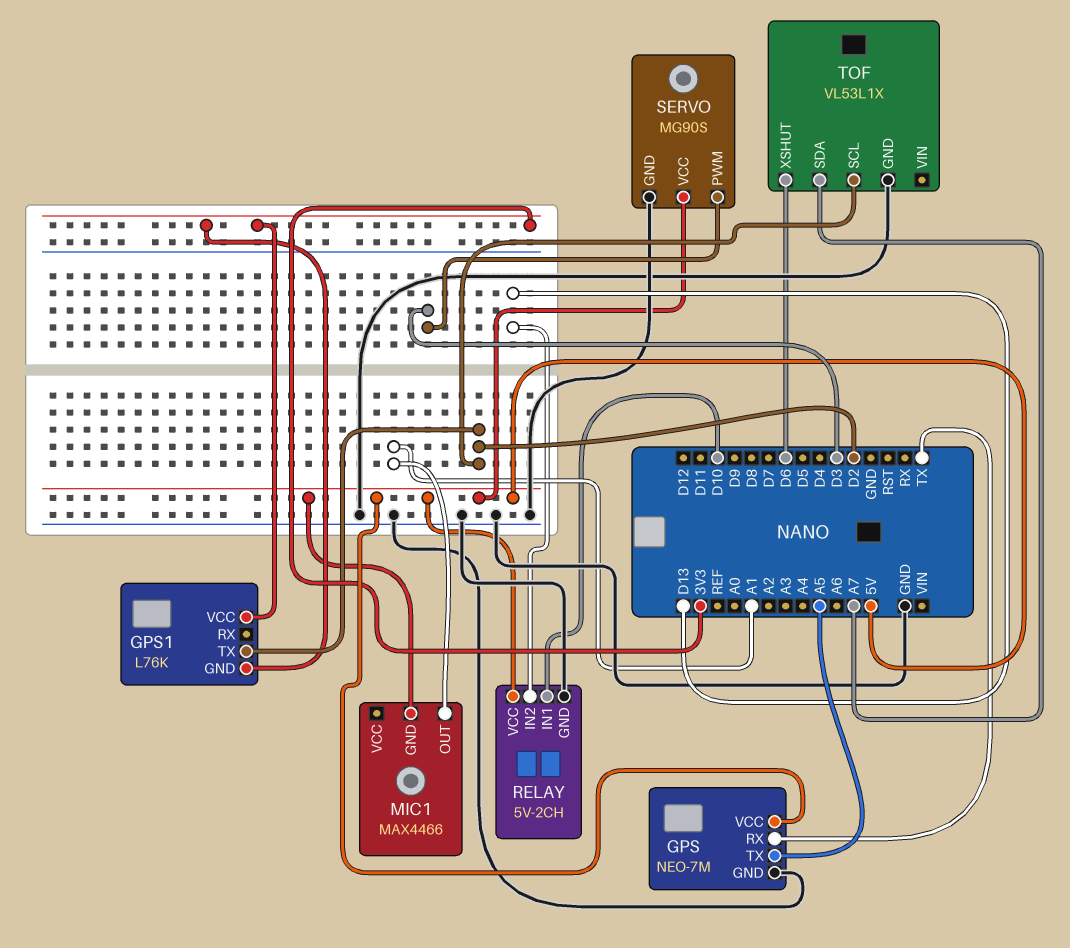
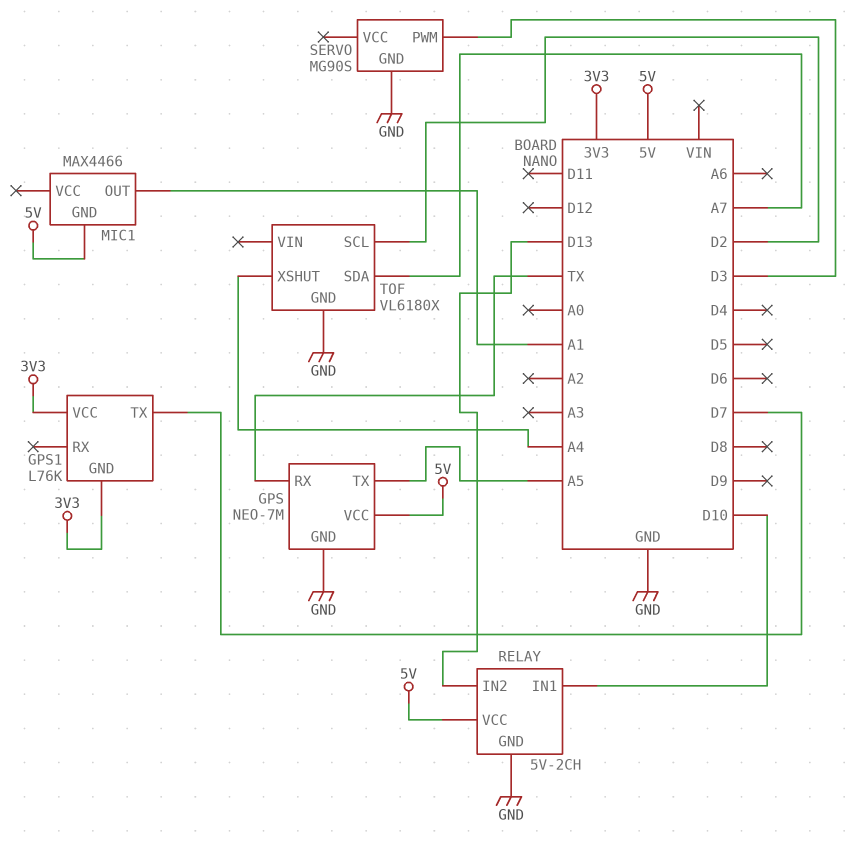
GPS1 pin TX: D2 -> D7
SERVO pin VCC: 5V -> none
TOF: VL53L1X -> VL6180X
TOF pin XSHUT: D6 -> A4

